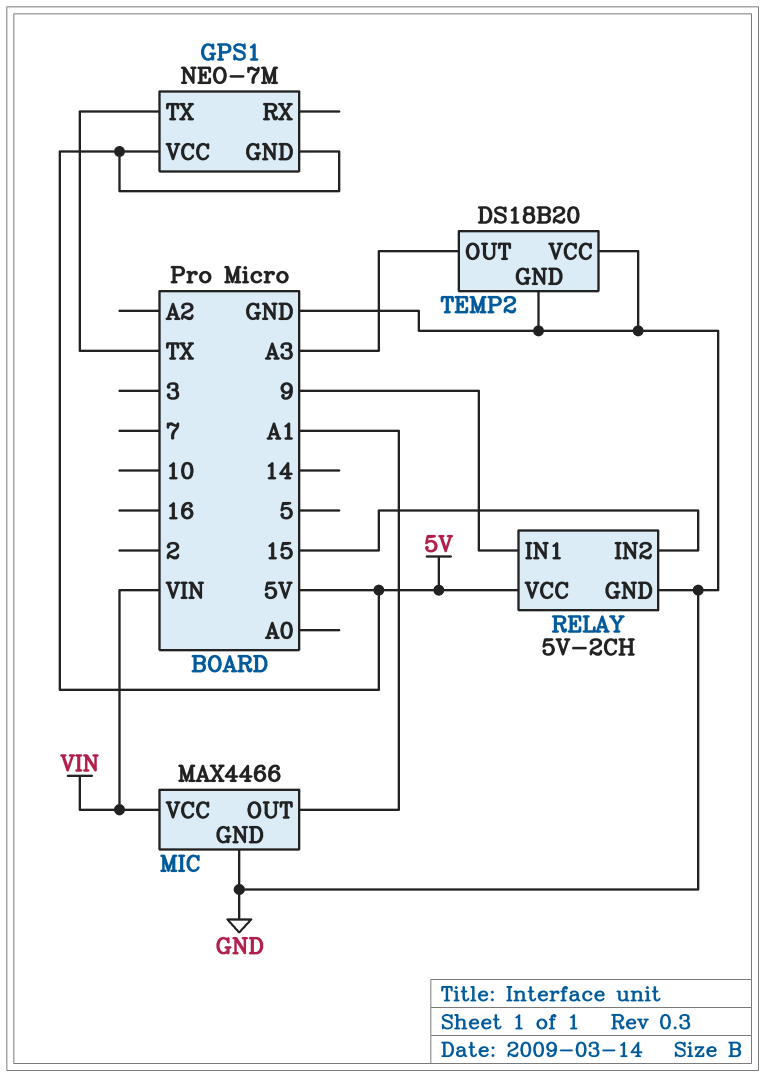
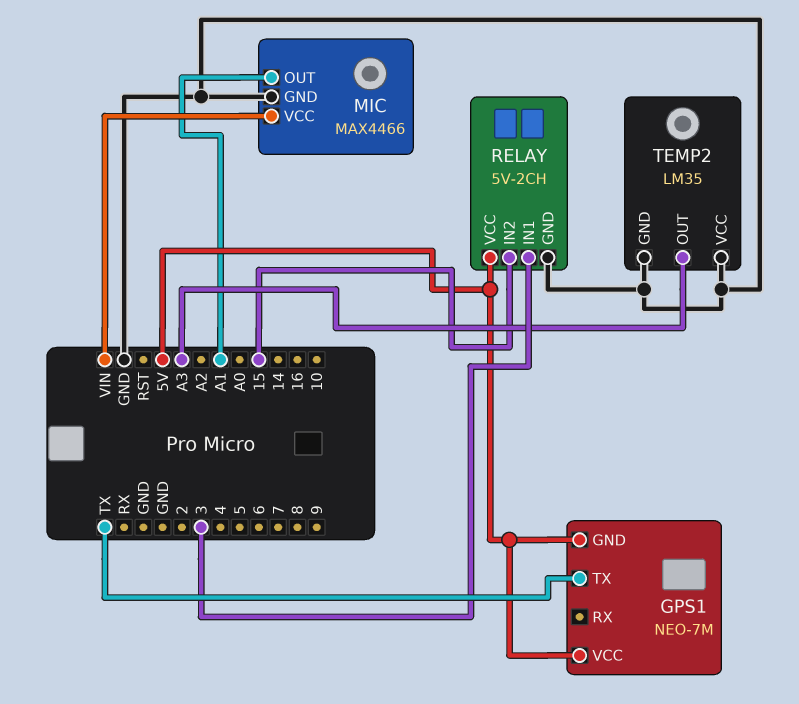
RELAY pin IN1: 9 -> 3
TEMP2: DS18B20 -> LM35

